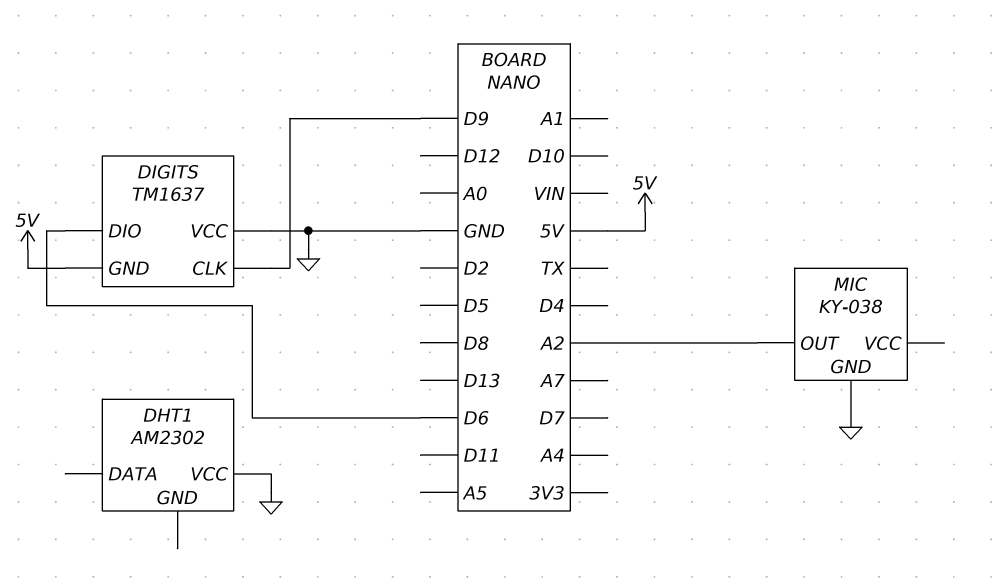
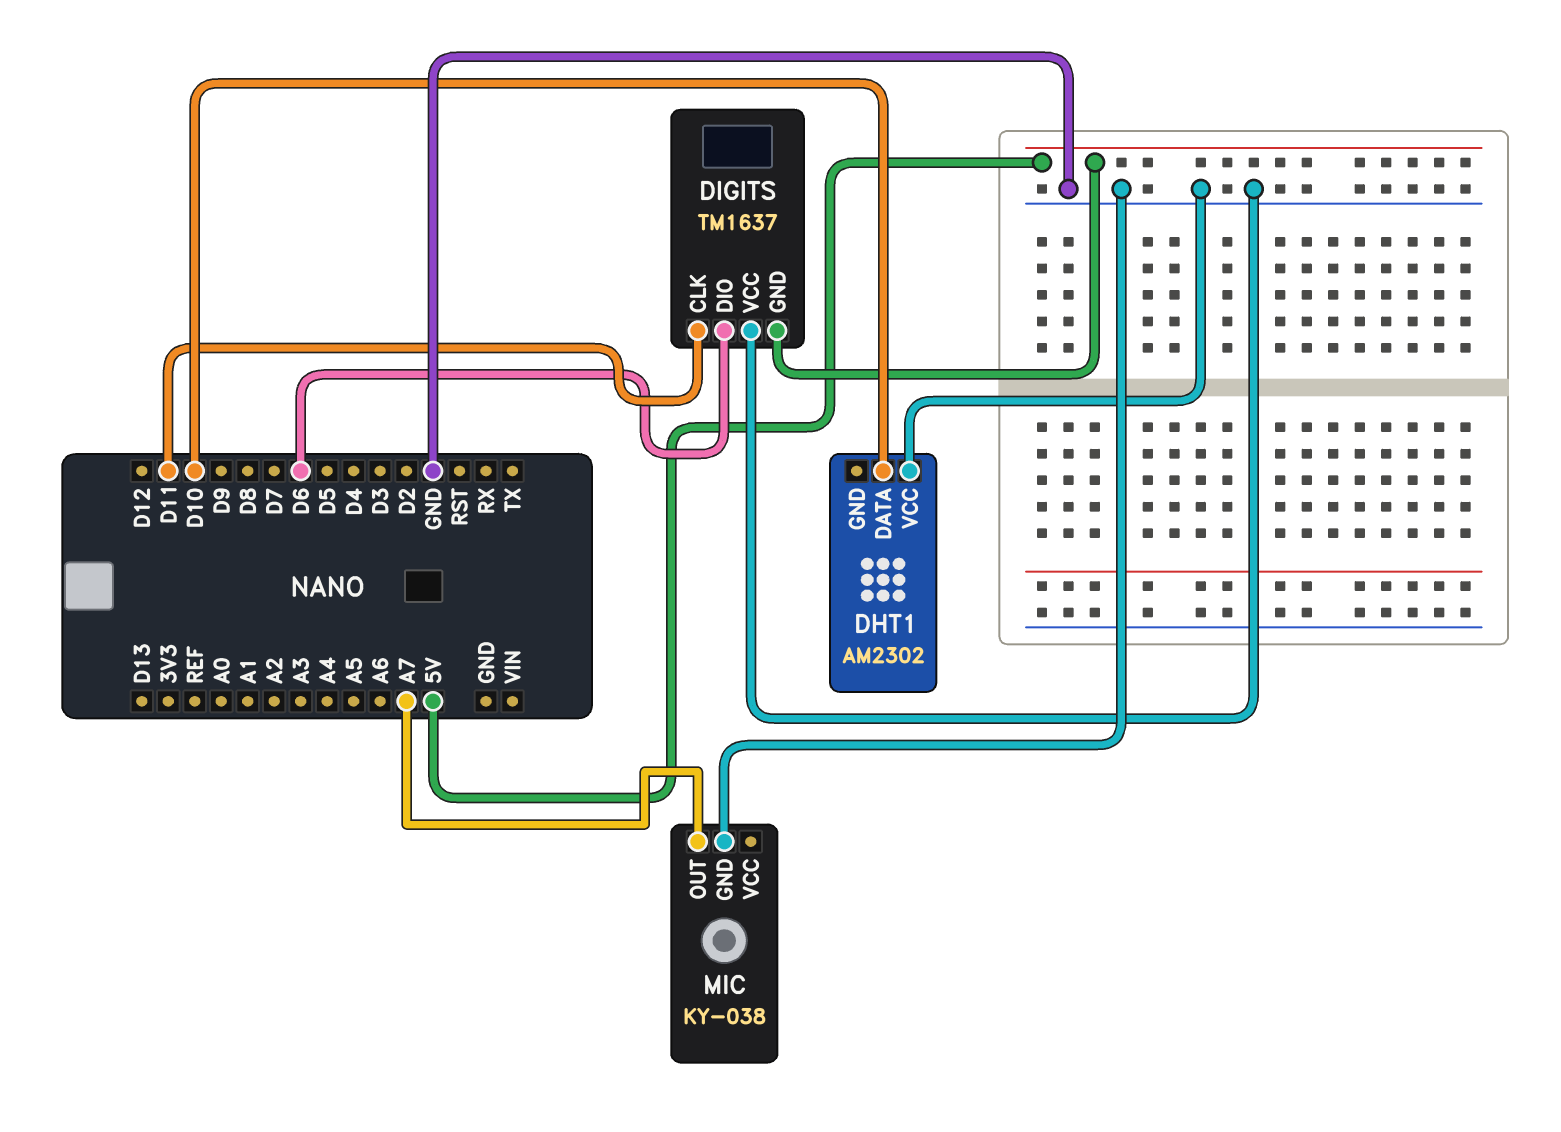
DHT1 pin DATA: none -> D10
DIGITS pin CLK: D9 -> D11
MIC pin OUT: A2 -> A7

